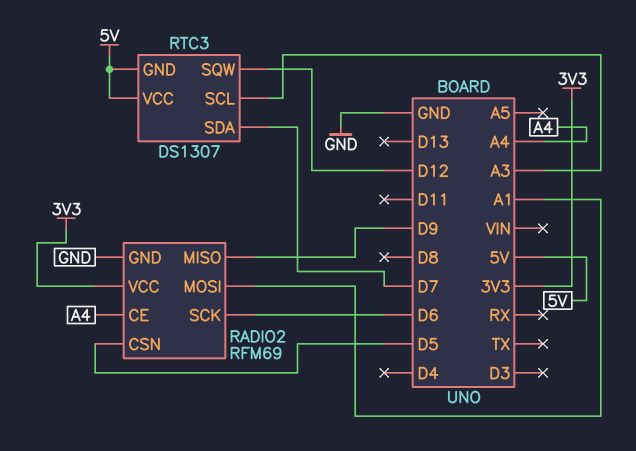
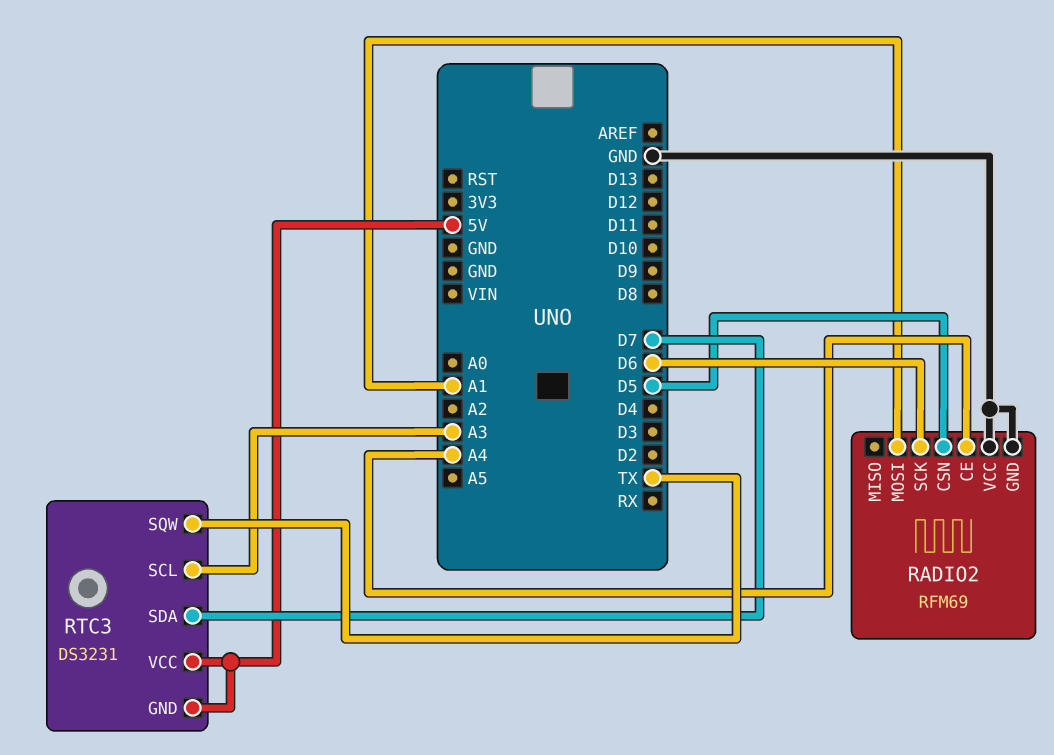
RADIO2 pin MISO: D9 -> none
RADIO2 pin VCC: 3V3 -> GND
RTC3: DS1307 -> DS3231
RTC3 pin SQW: D12 -> TX

